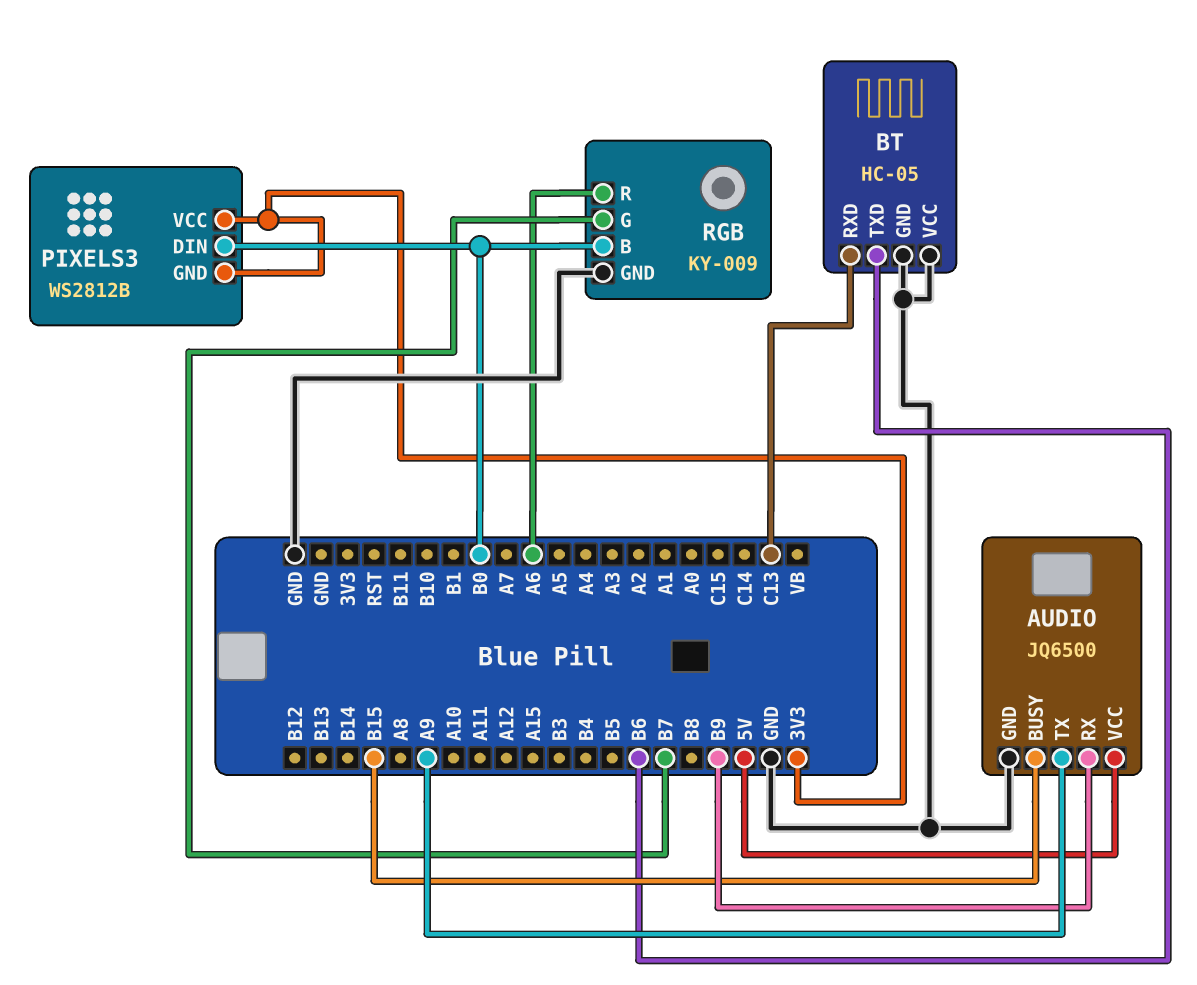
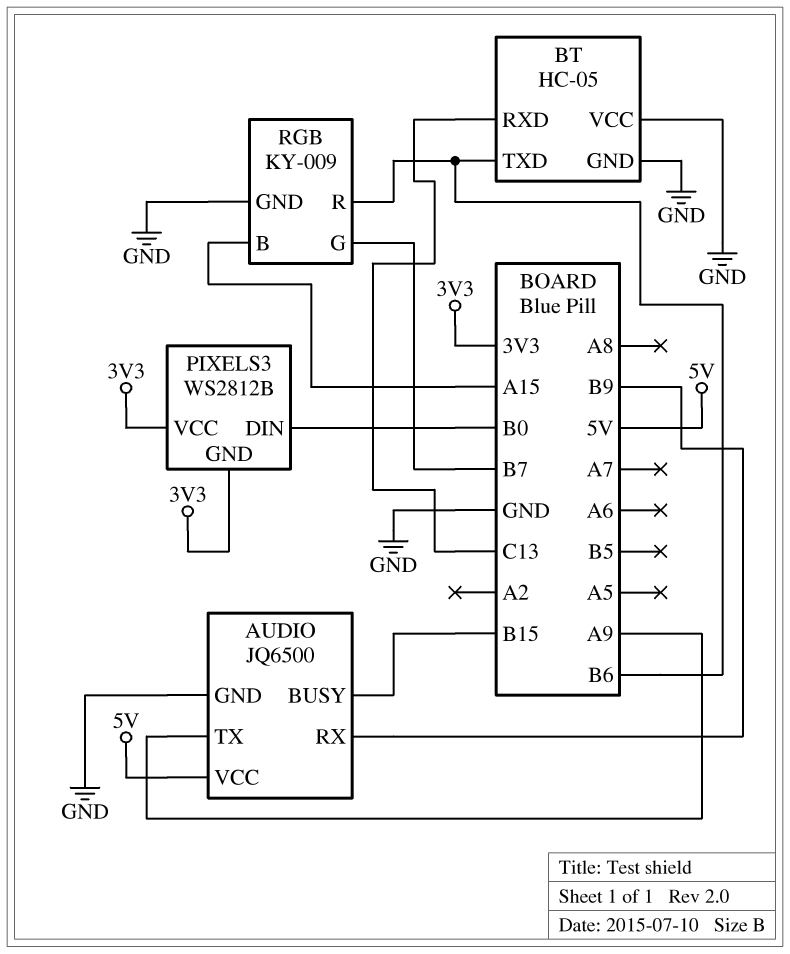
RGB pin B: B0 -> A15
RGB pin R: A6 -> B6

